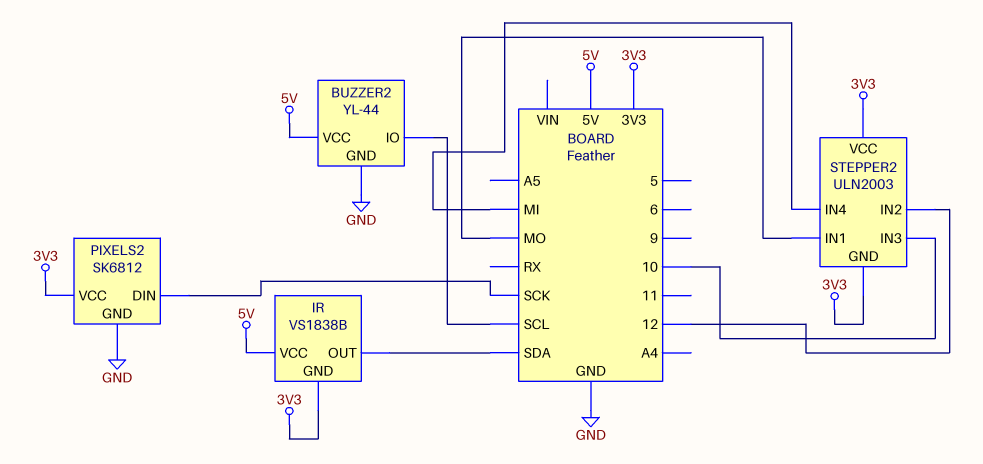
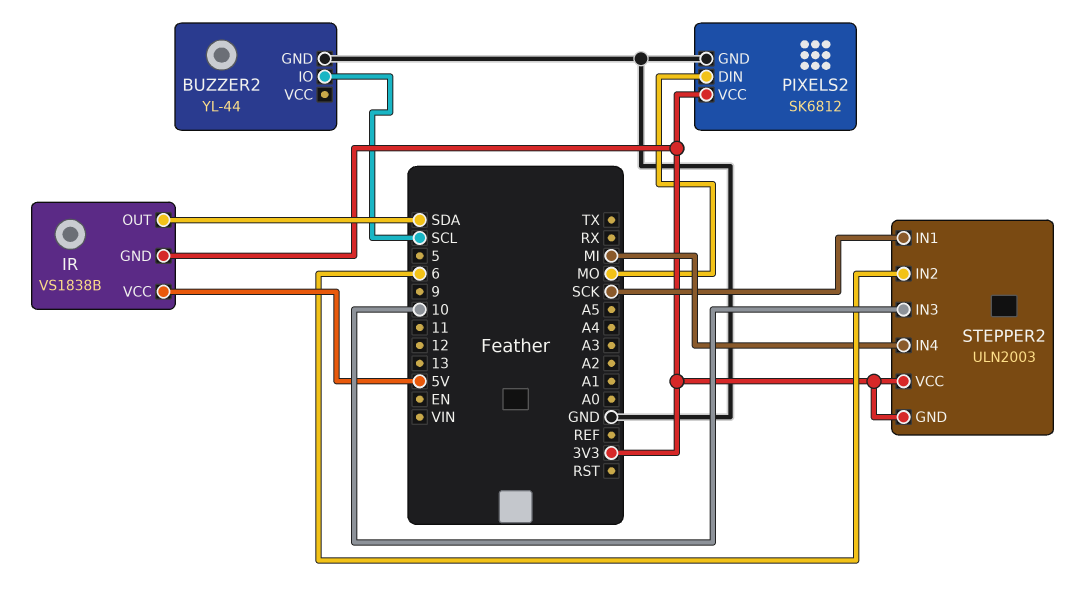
BUZZER2 pin VCC: 5V -> none
PIXELS2 pin DIN: SCK -> MO
STEPPER2 pin IN1: MO -> SCK
STEPPER2 pin IN2: 12 -> 6

